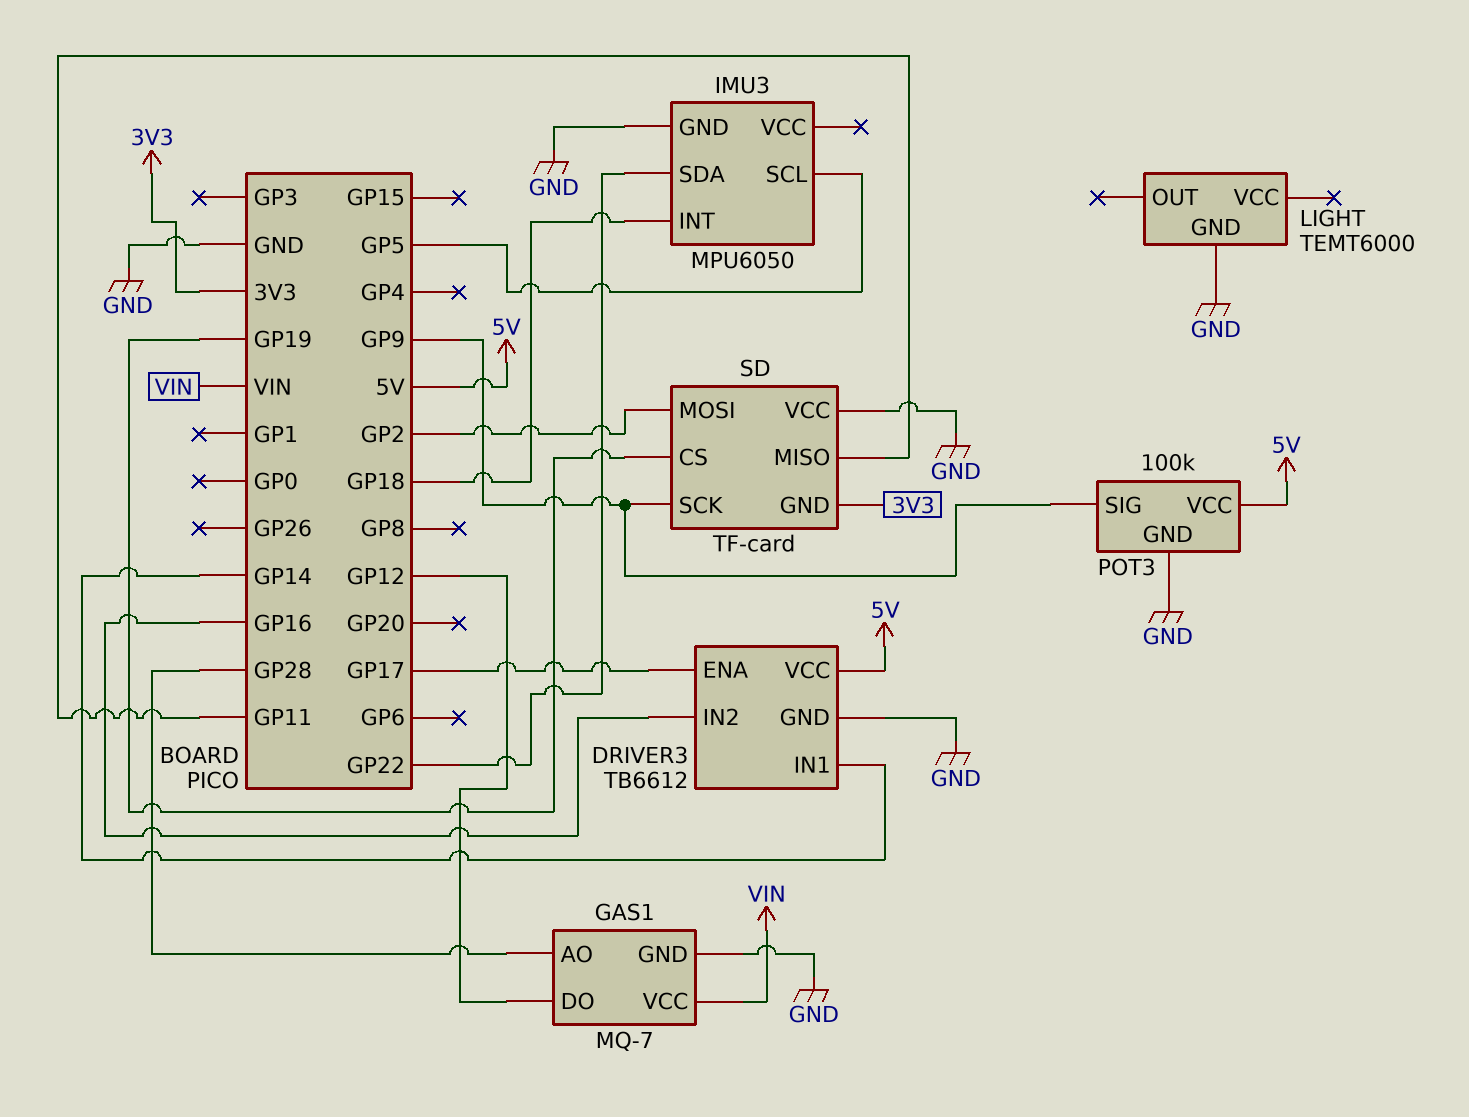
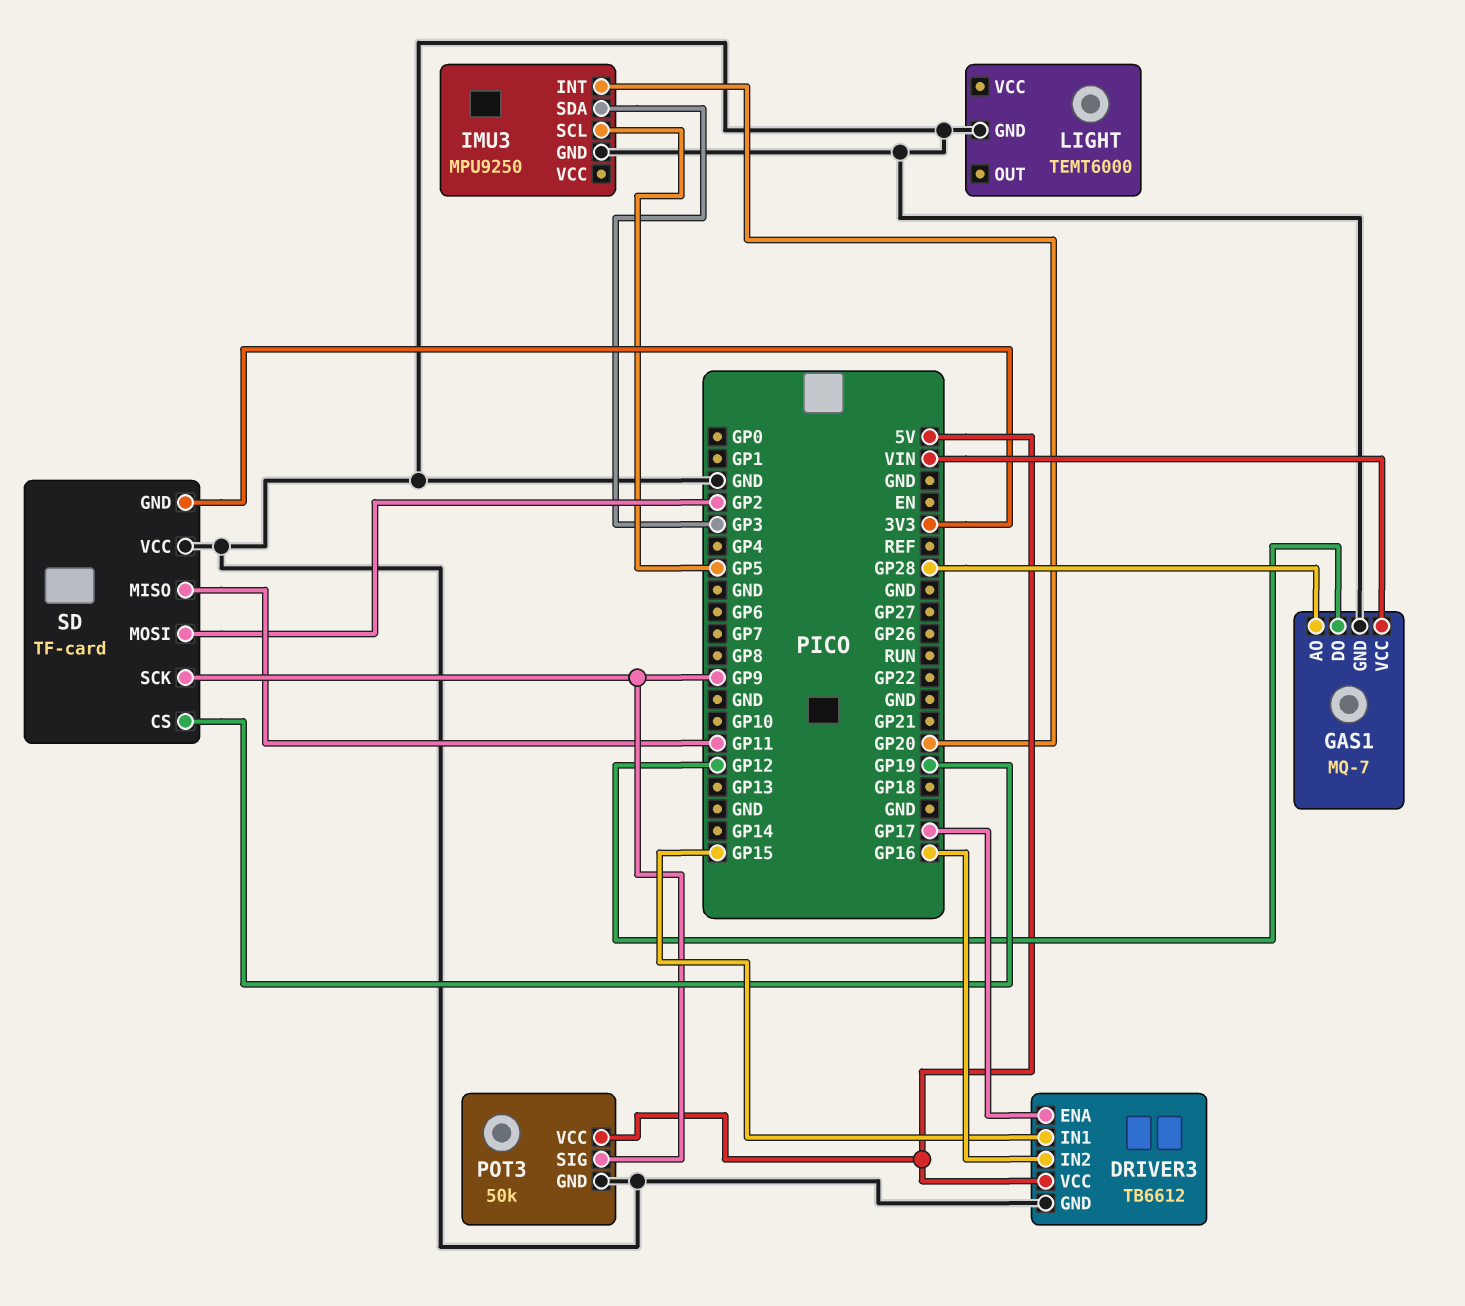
DRIVER3 pin IN1: GP14 -> GP15
IMU3: MPU6050 -> MPU9250
IMU3 pin INT: GP18 -> GP20
IMU3 pin SDA: GP22 -> GP3
POT3: 100k -> 50k

